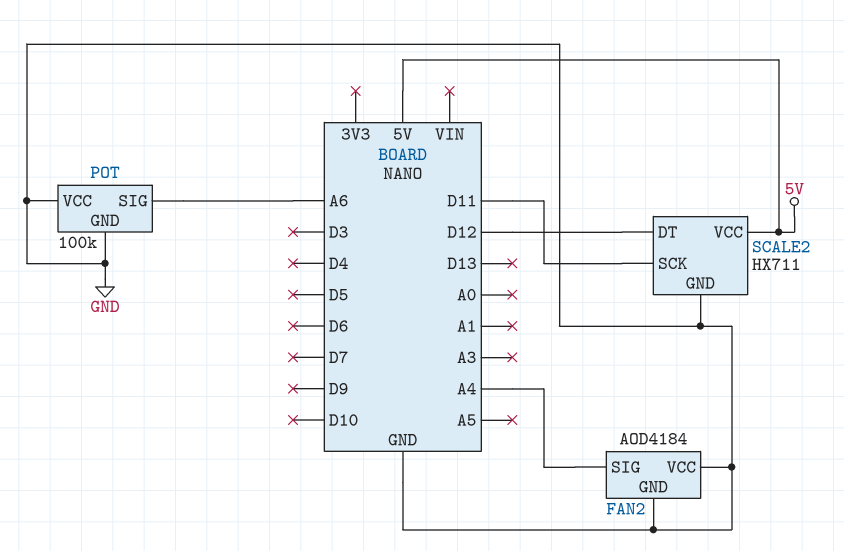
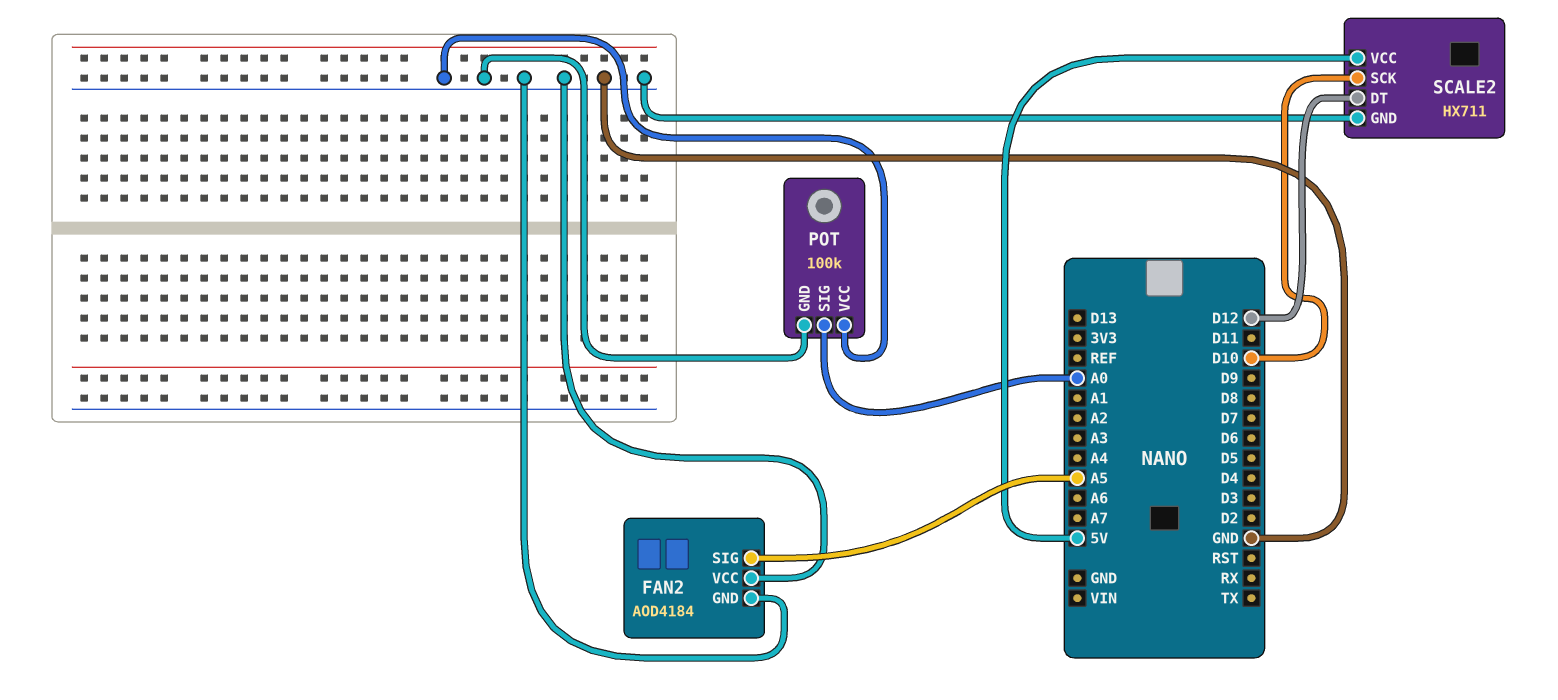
FAN2 pin SIG: A4 -> A5
POT pin SIG: A6 -> A0
SCALE2 pin SCK: D11 -> D10

